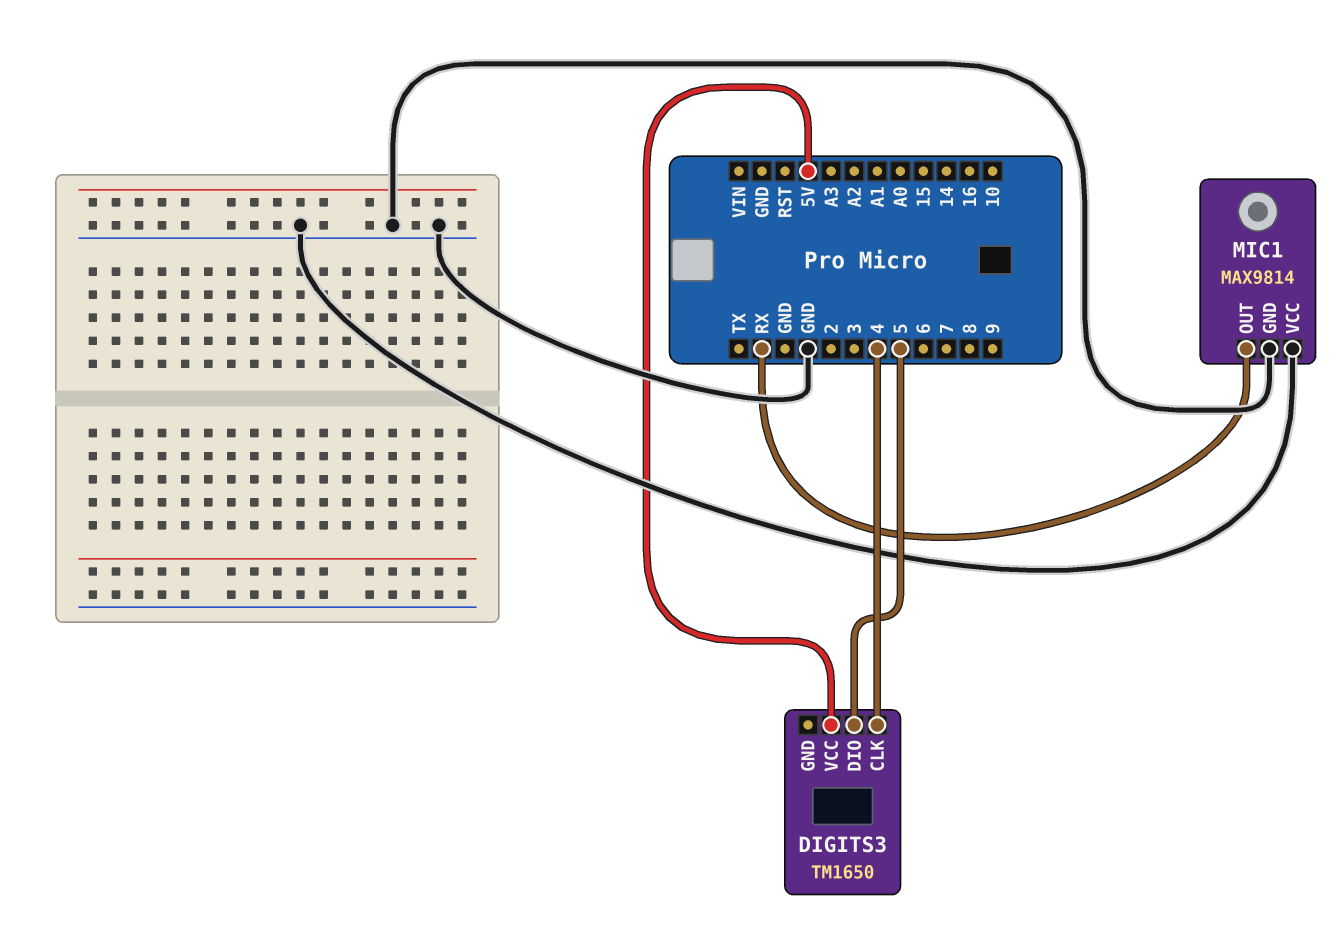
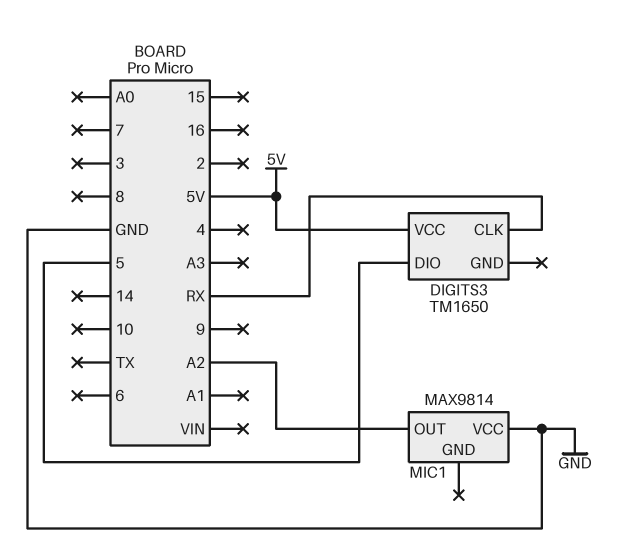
DIGITS3 pin CLK: 4 -> RX
MIC1 pin GND: GND -> none
MIC1 pin OUT: RX -> A2

